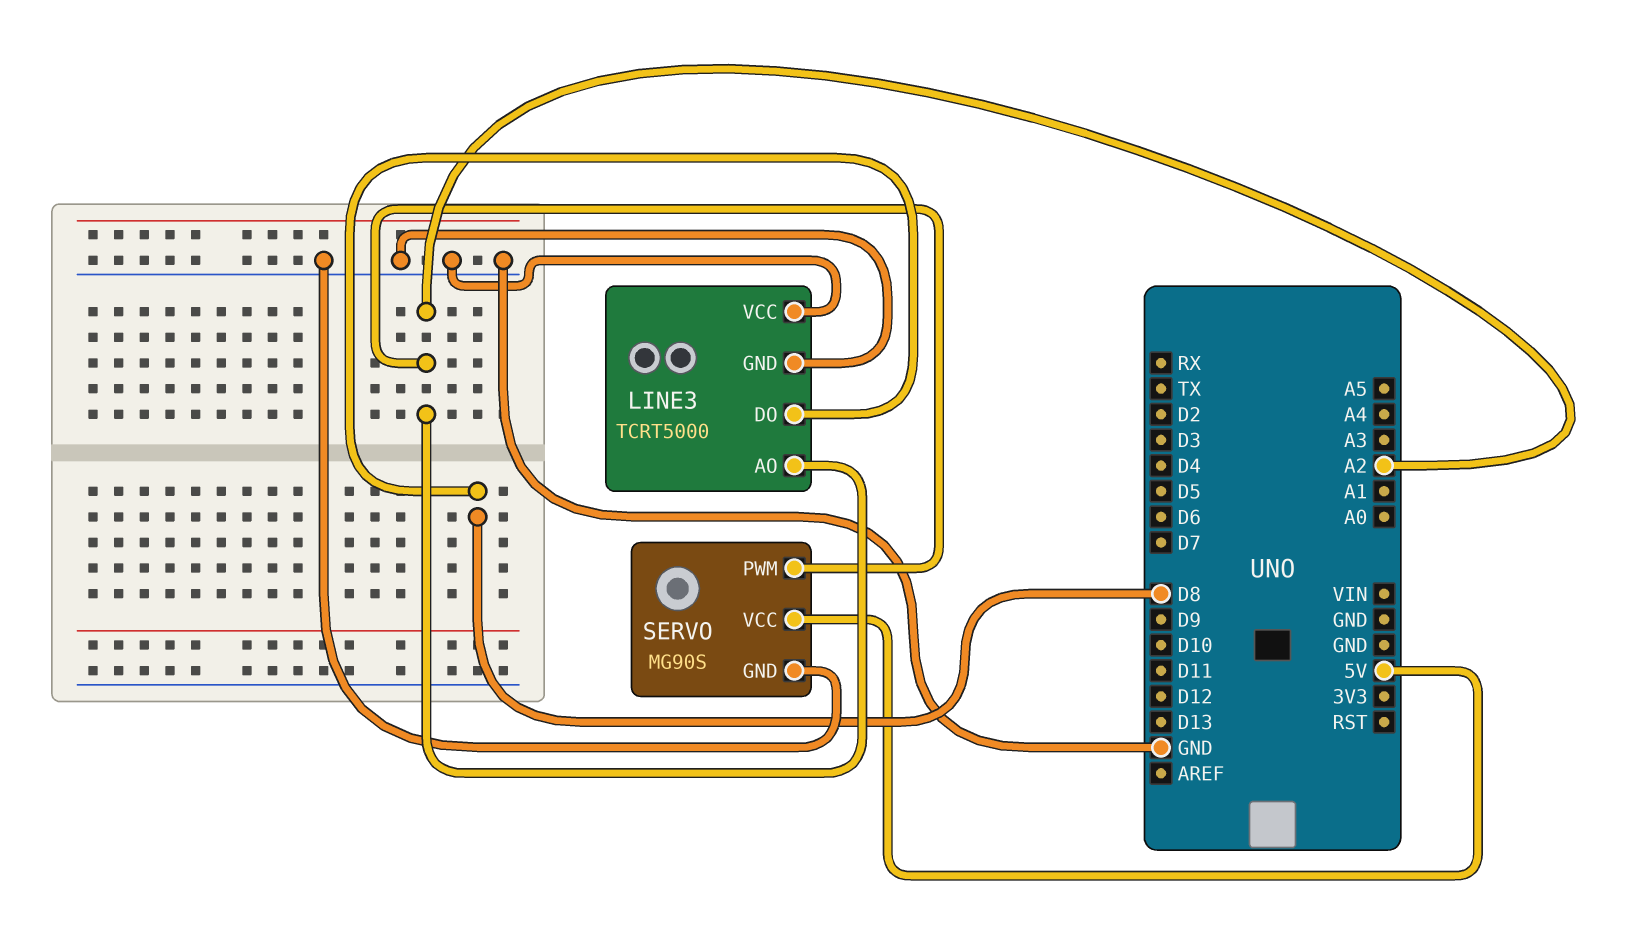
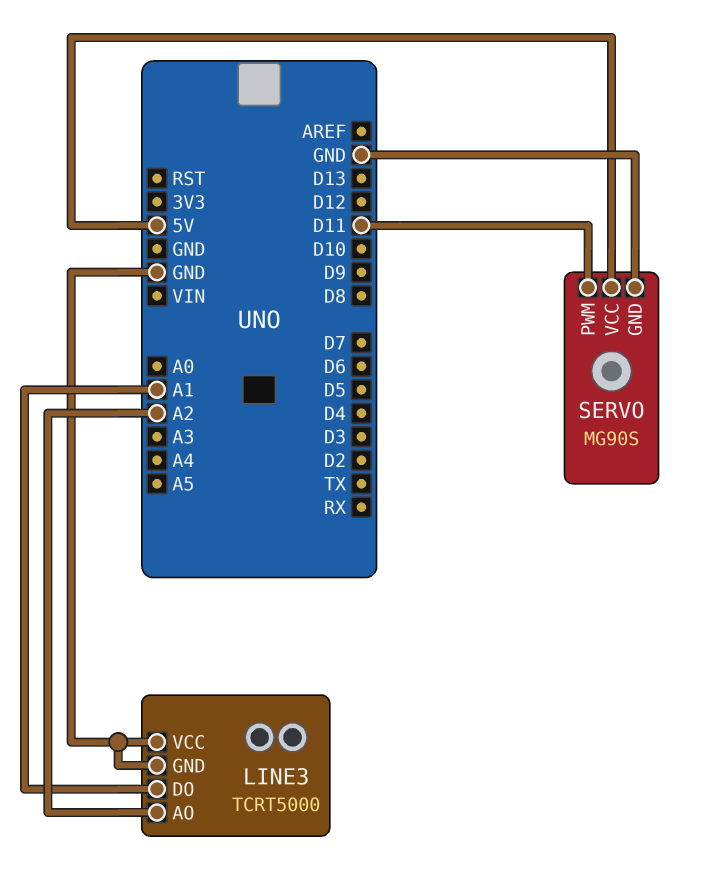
LINE3 pin DO: D8 -> A1
SERVO pin PWM: A2 -> D11

